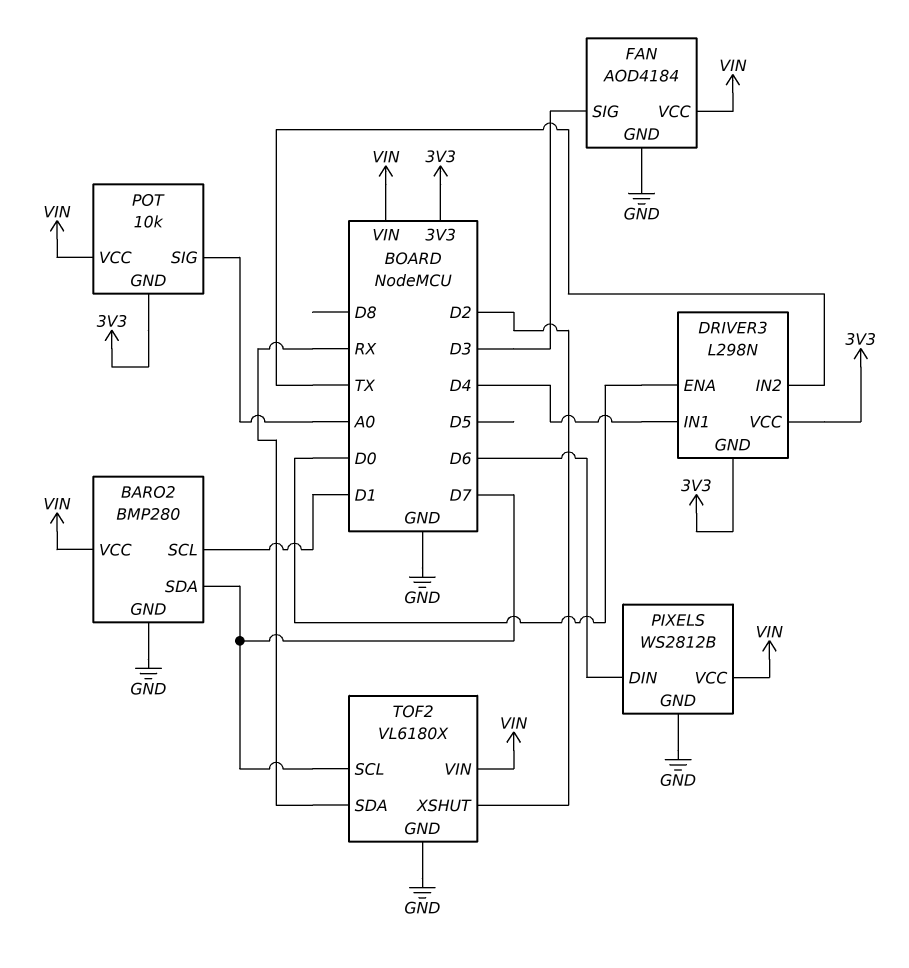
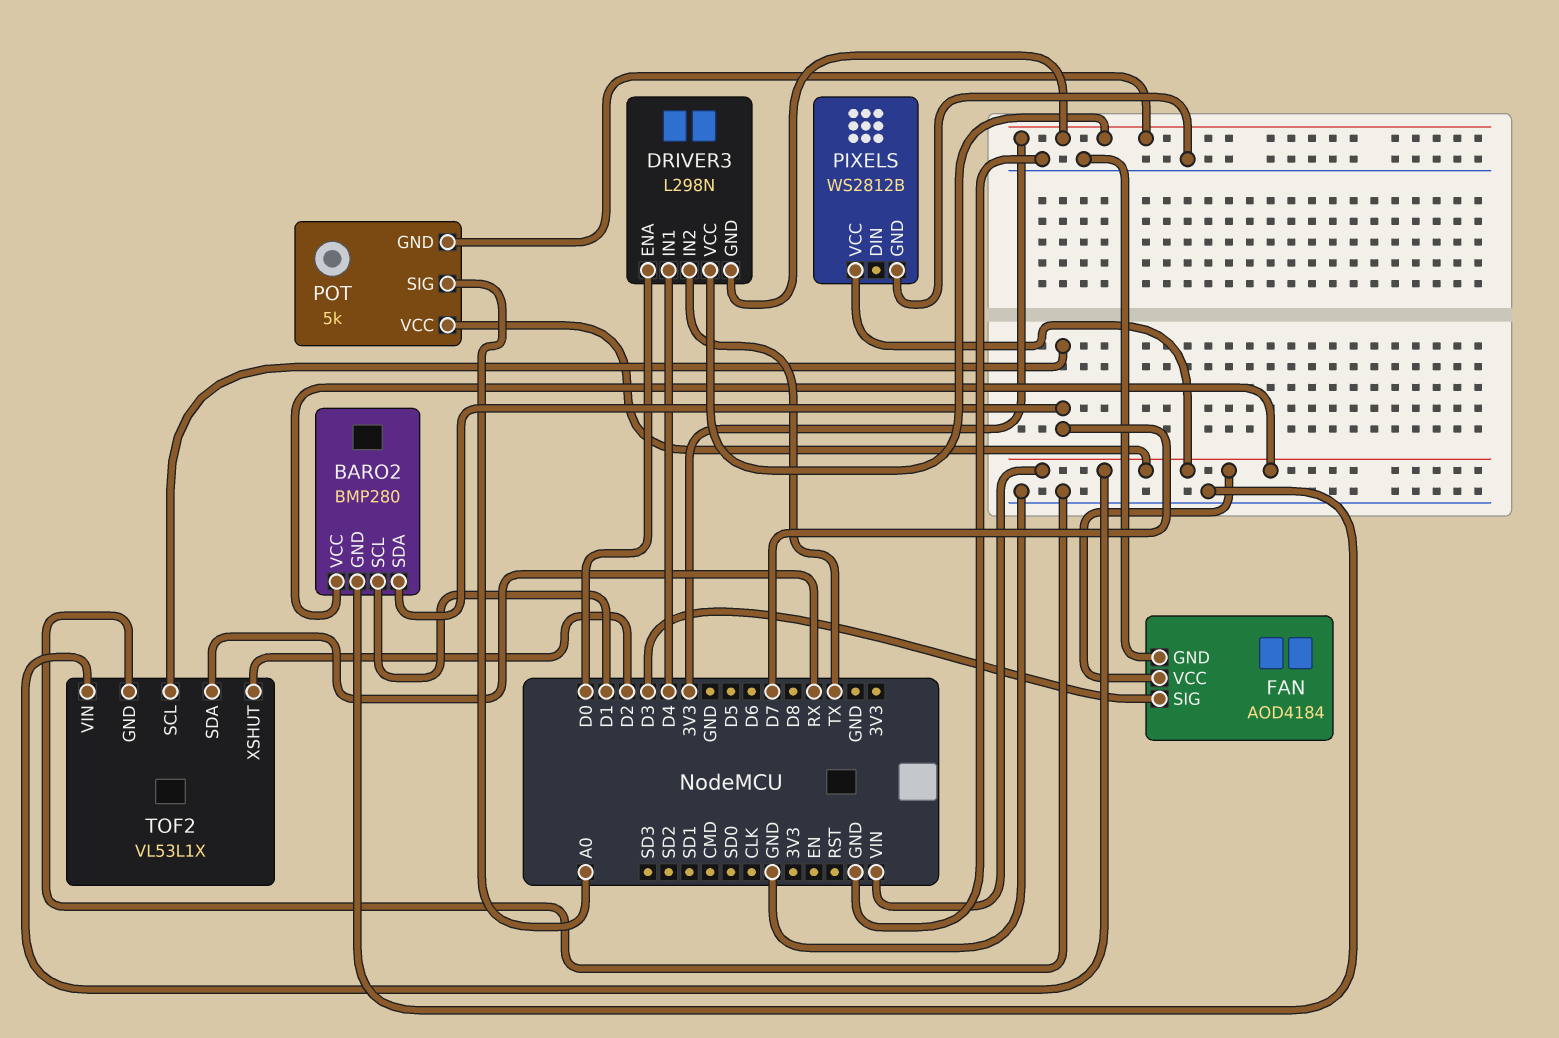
PIXELS pin DIN: D6 -> none
POT: 10k -> 5k
TOF2: VL6180X -> VL53L1X

